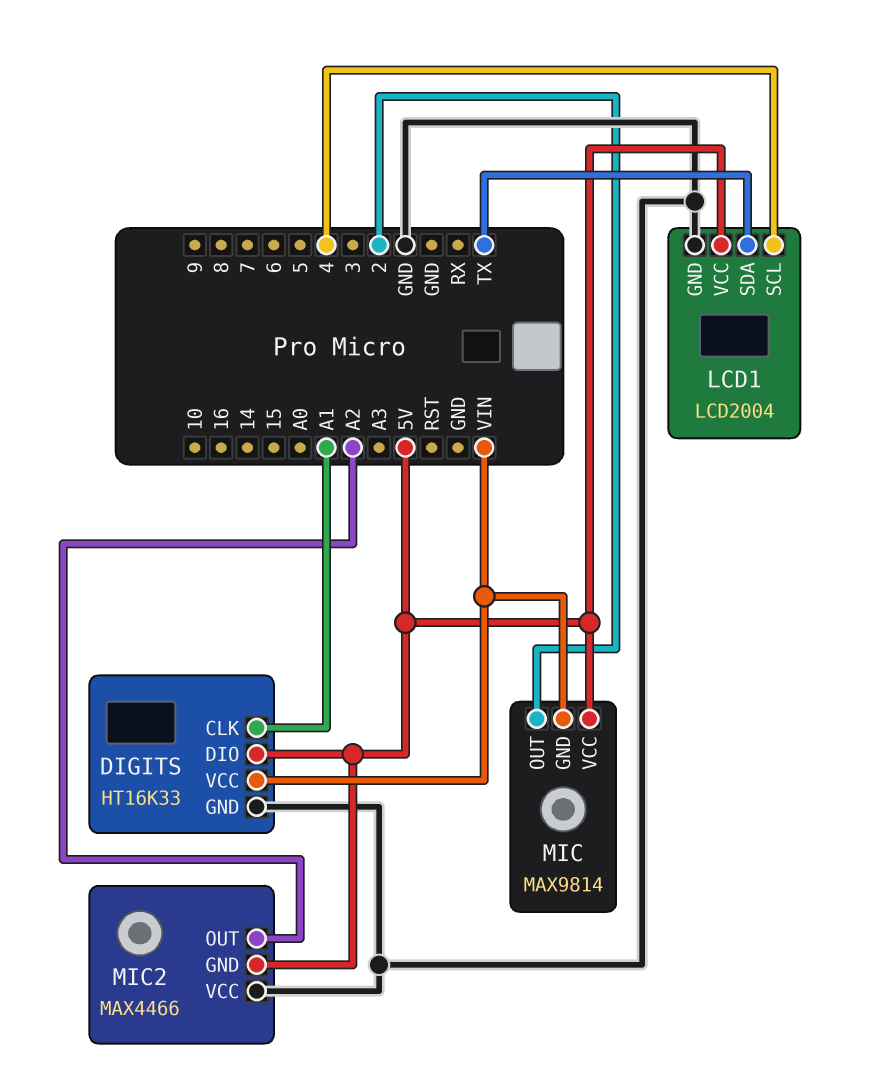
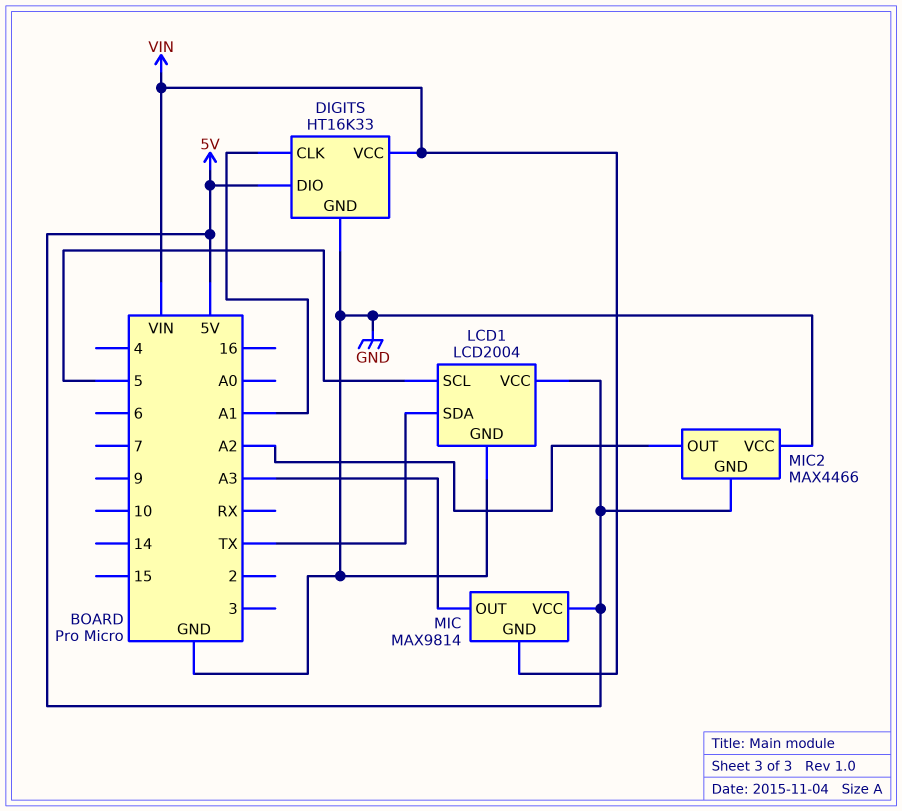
LCD1 pin SCL: 4 -> 5
MIC pin OUT: 2 -> A3

